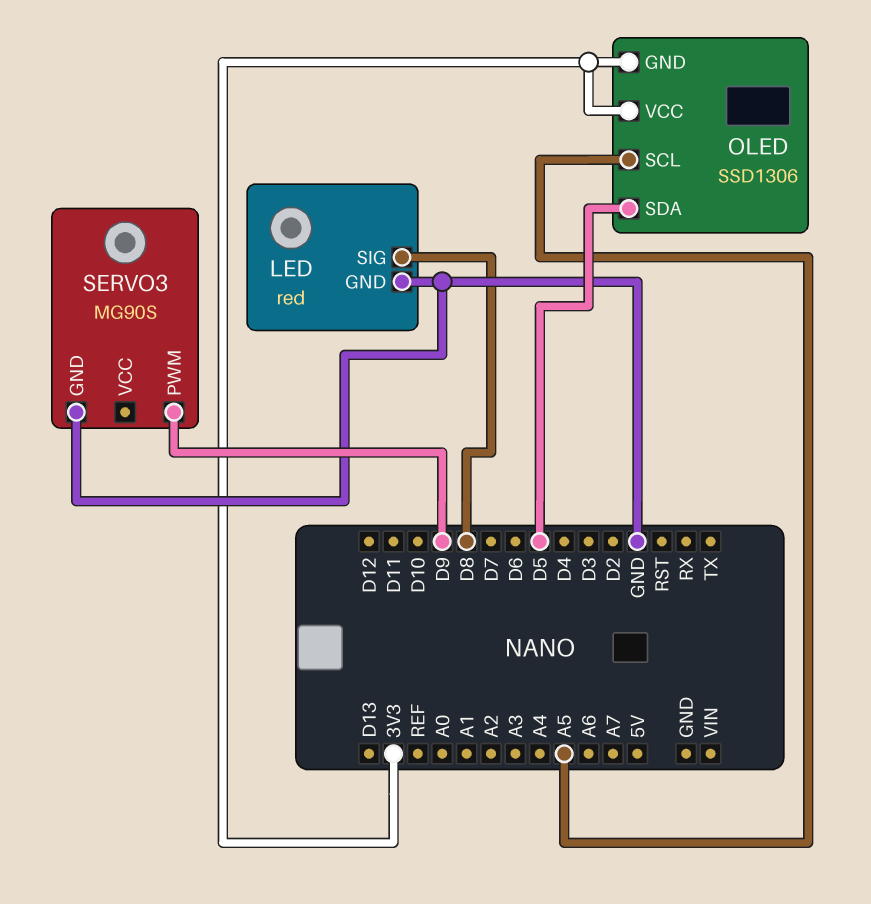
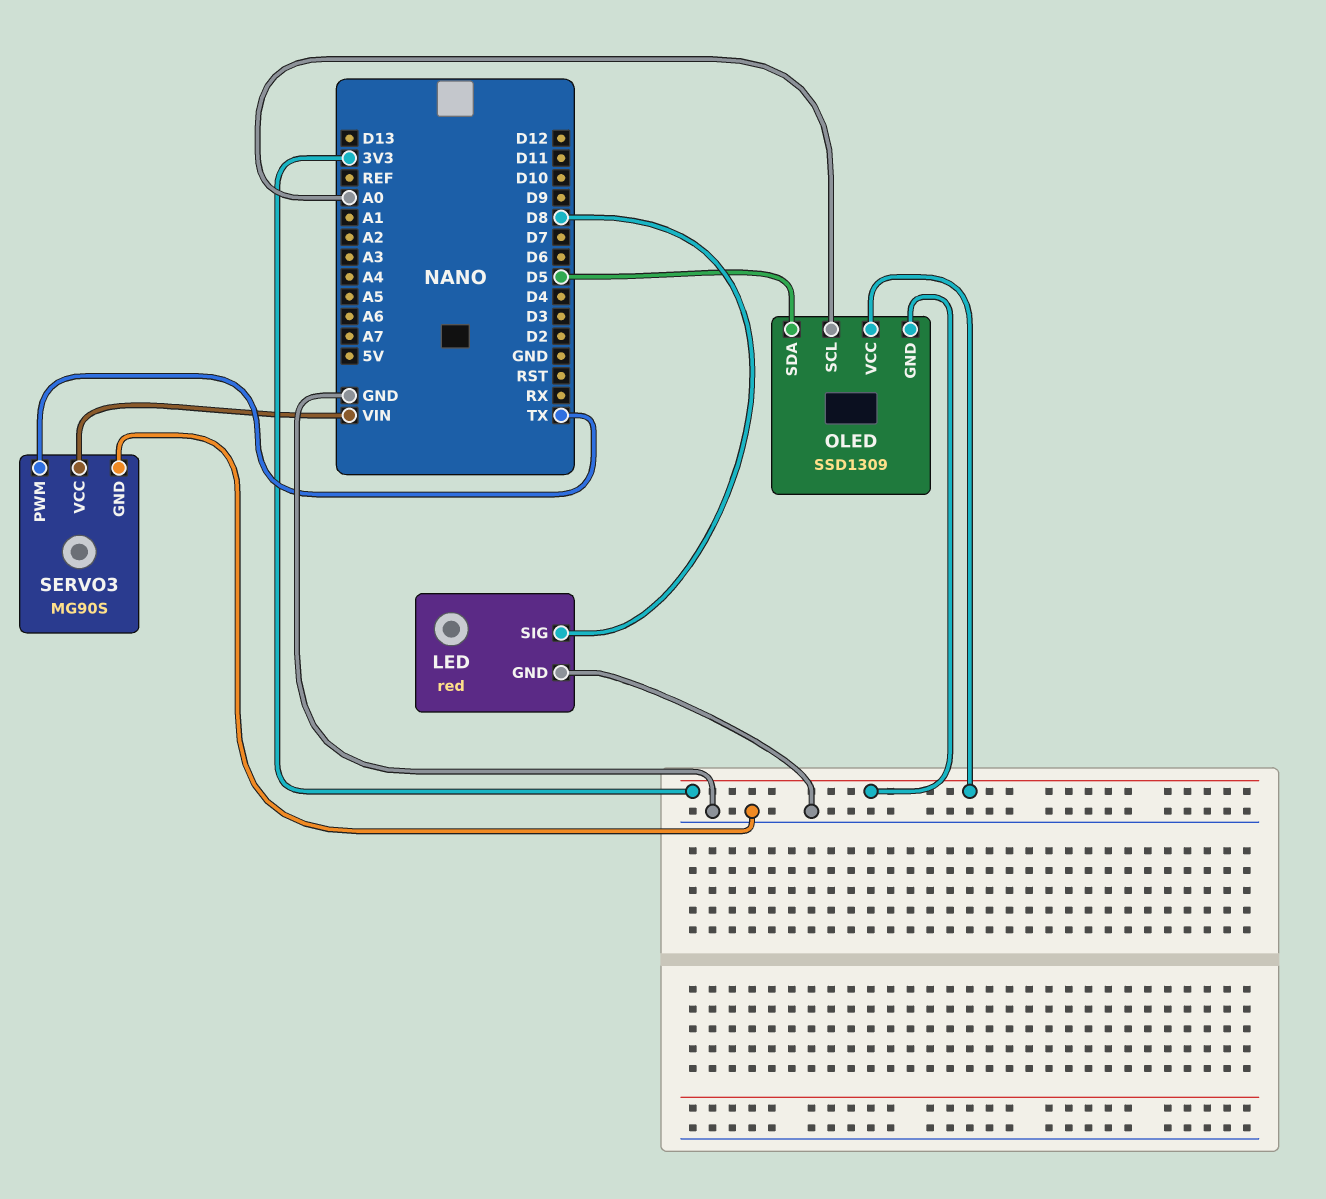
OLED: SSD1306 -> SSD1309
OLED pin SCL: A5 -> A0
SERVO3 pin PWM: D9 -> TX
SERVO3 pin VCC: none -> VIN

